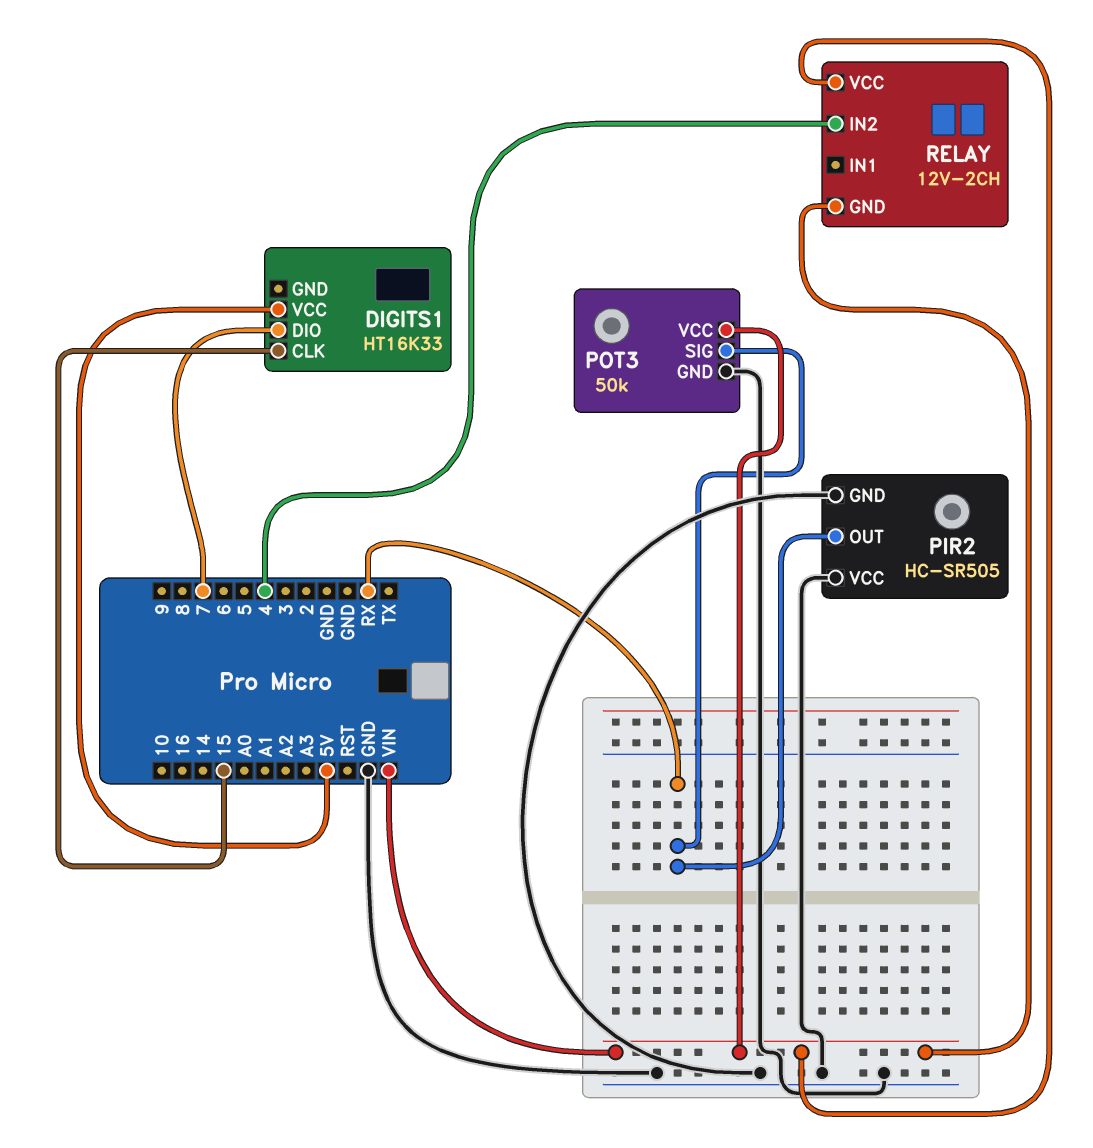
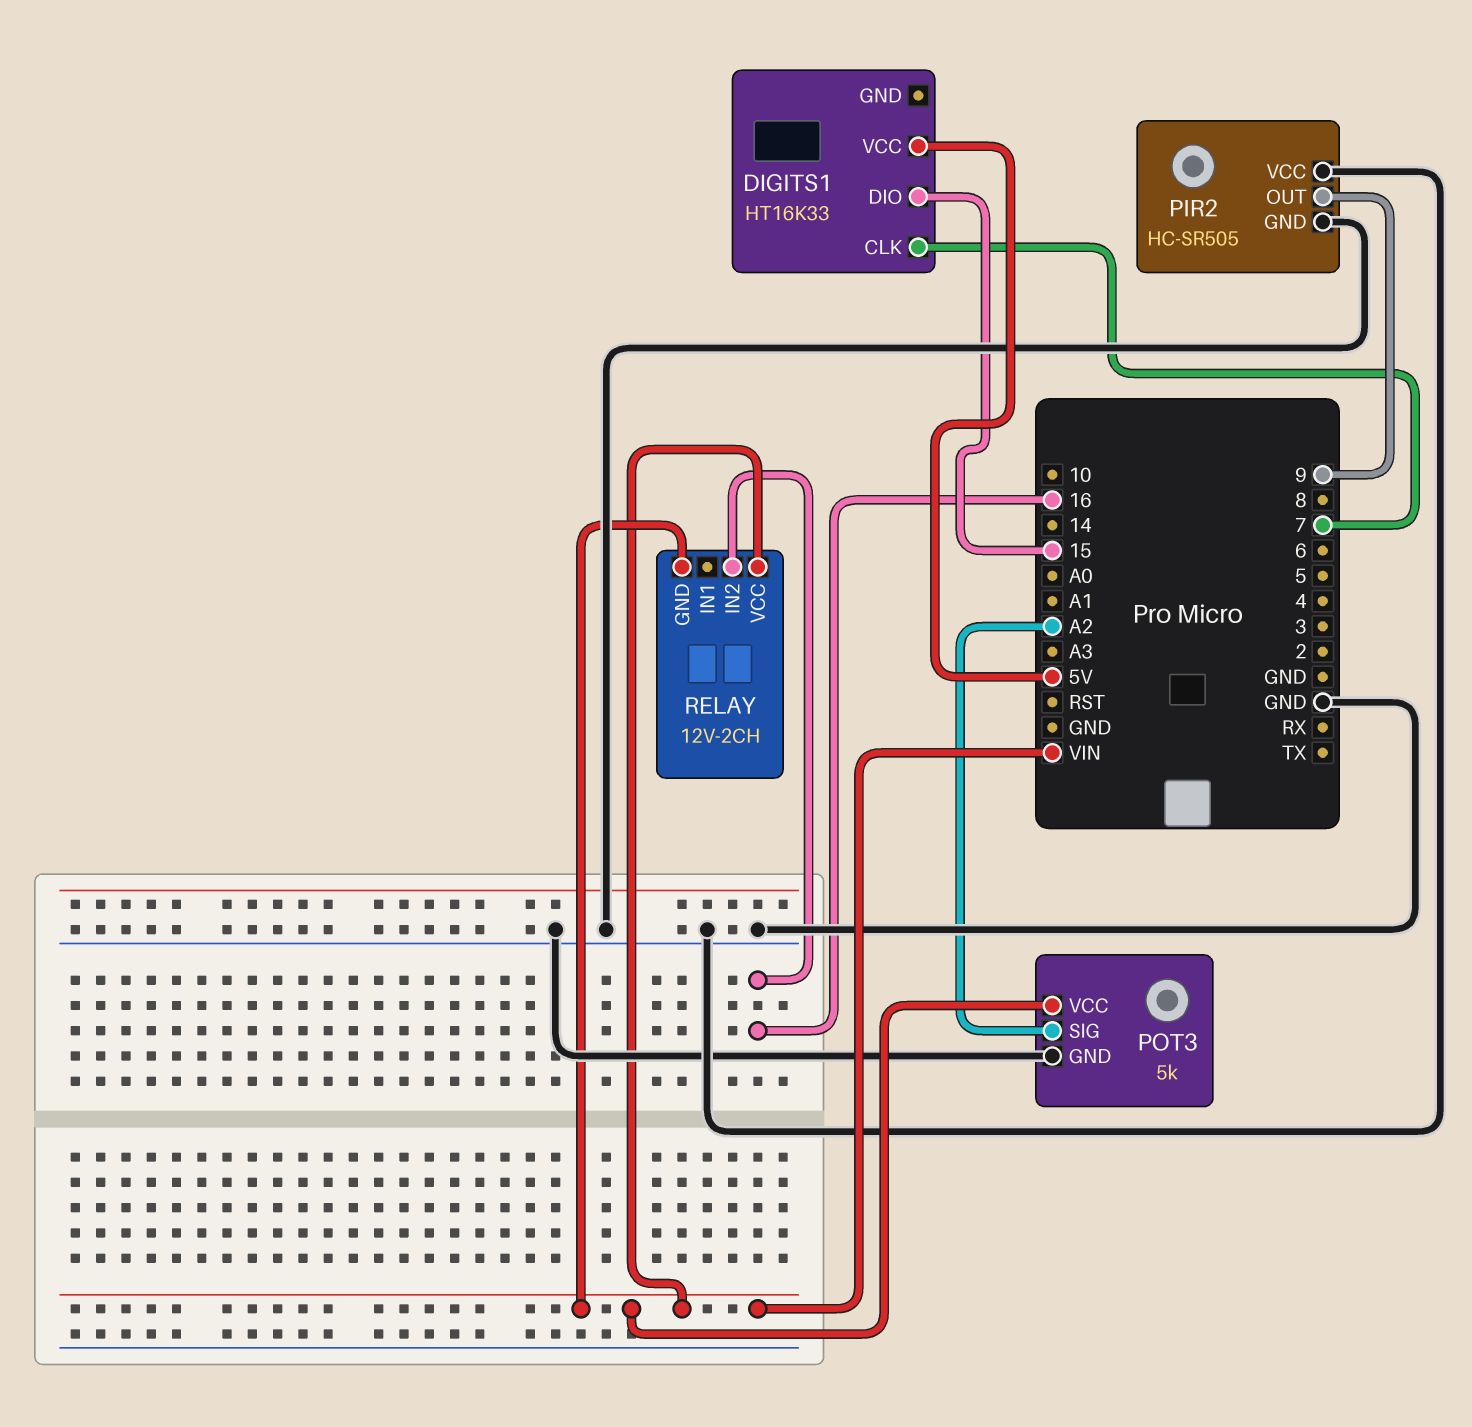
DIGITS1 pin CLK: 15 -> 7
DIGITS1 pin DIO: 7 -> 15
PIR2 pin OUT: RX -> 9
POT3: 50k -> 5k
POT3 pin SIG: RX -> A2
RELAY pin IN2: 4 -> 16

